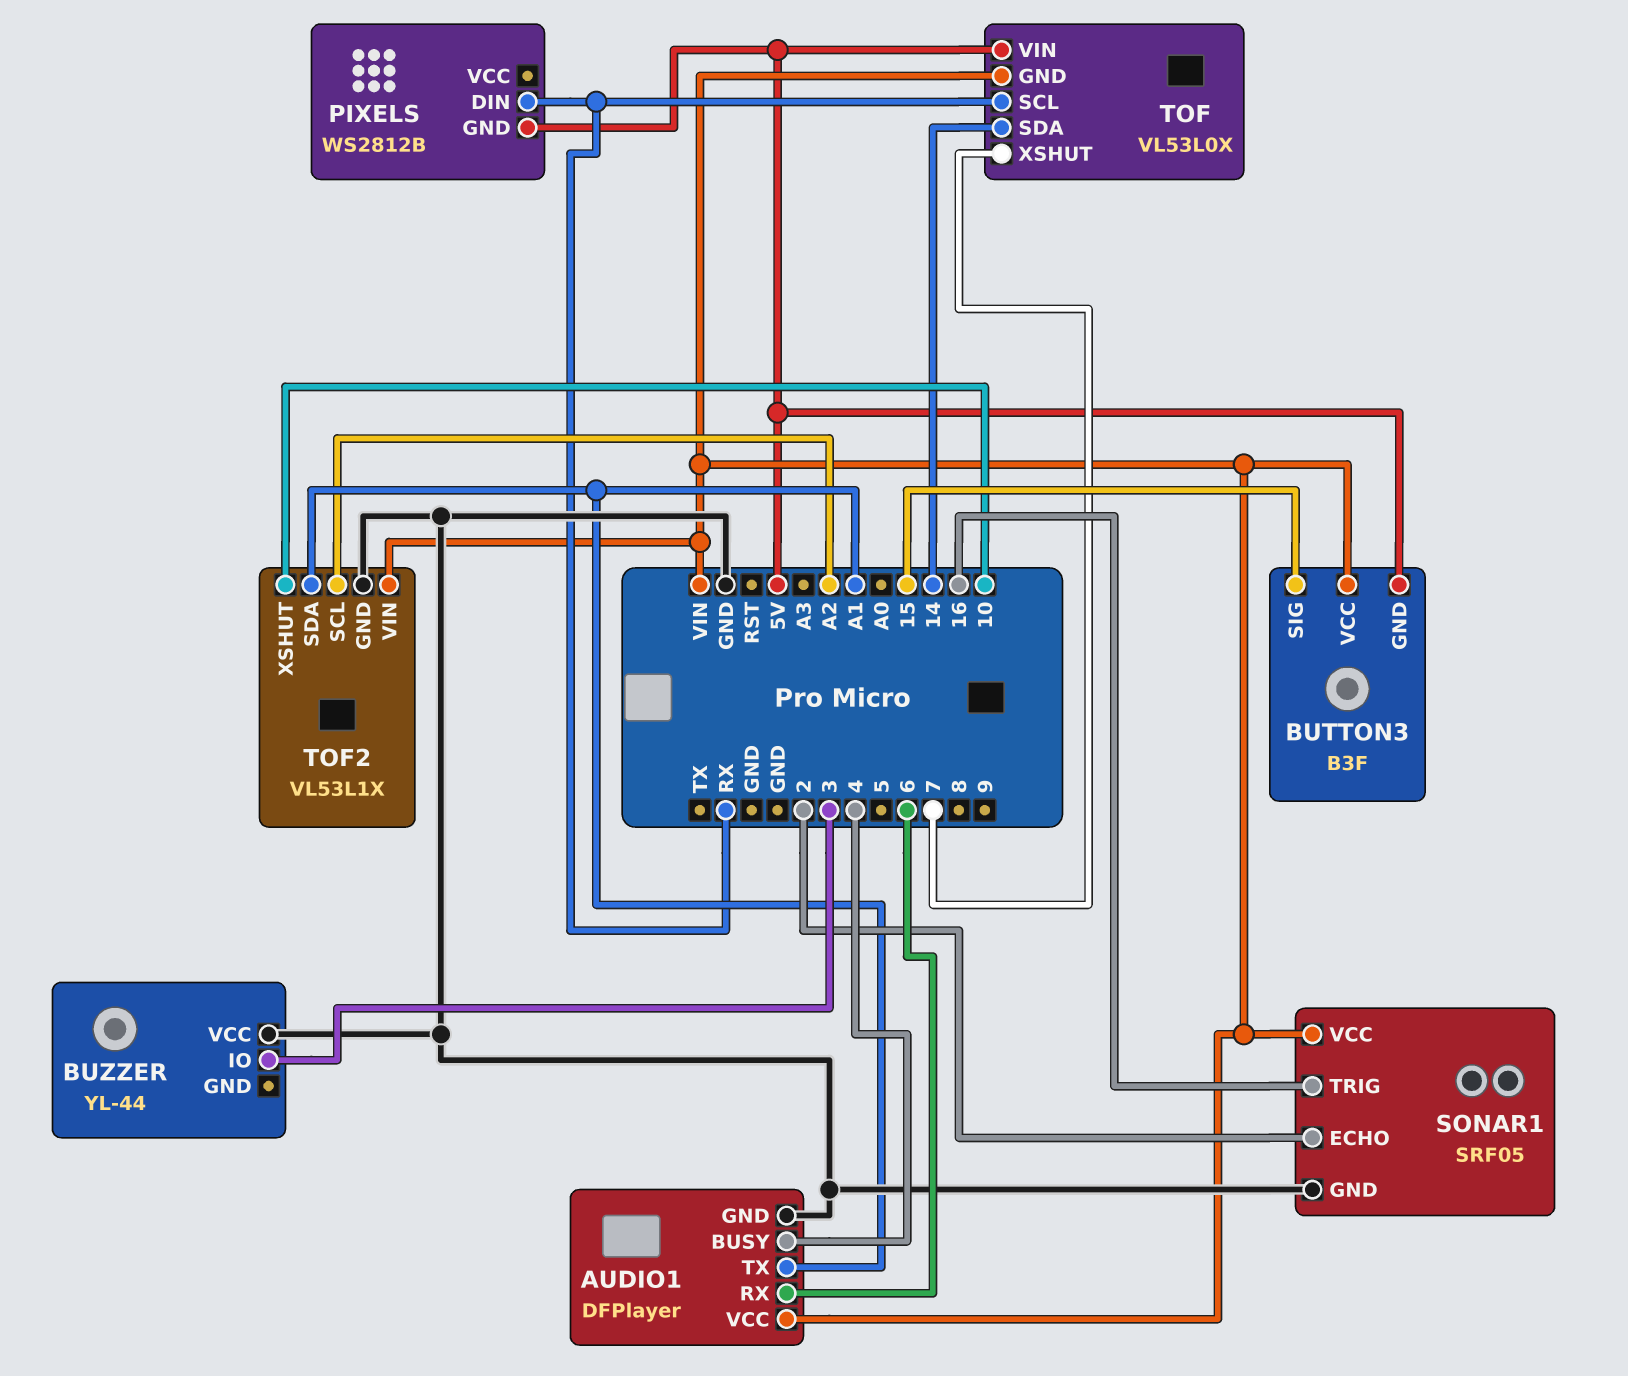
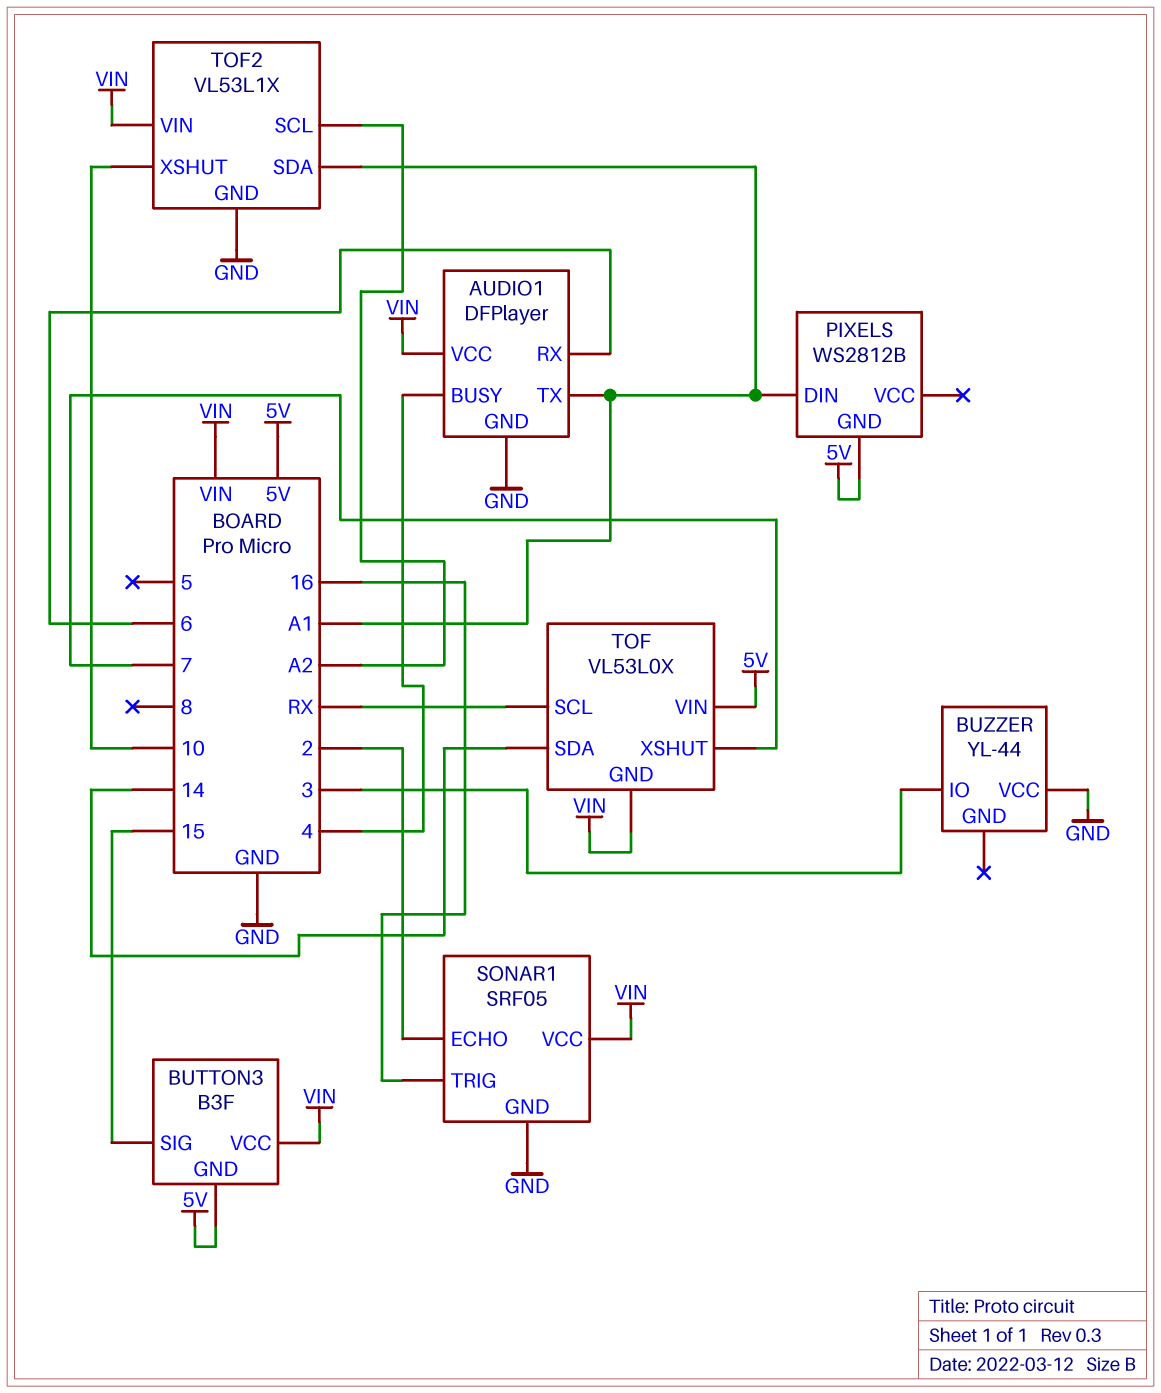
PIXELS pin DIN: RX -> A1

